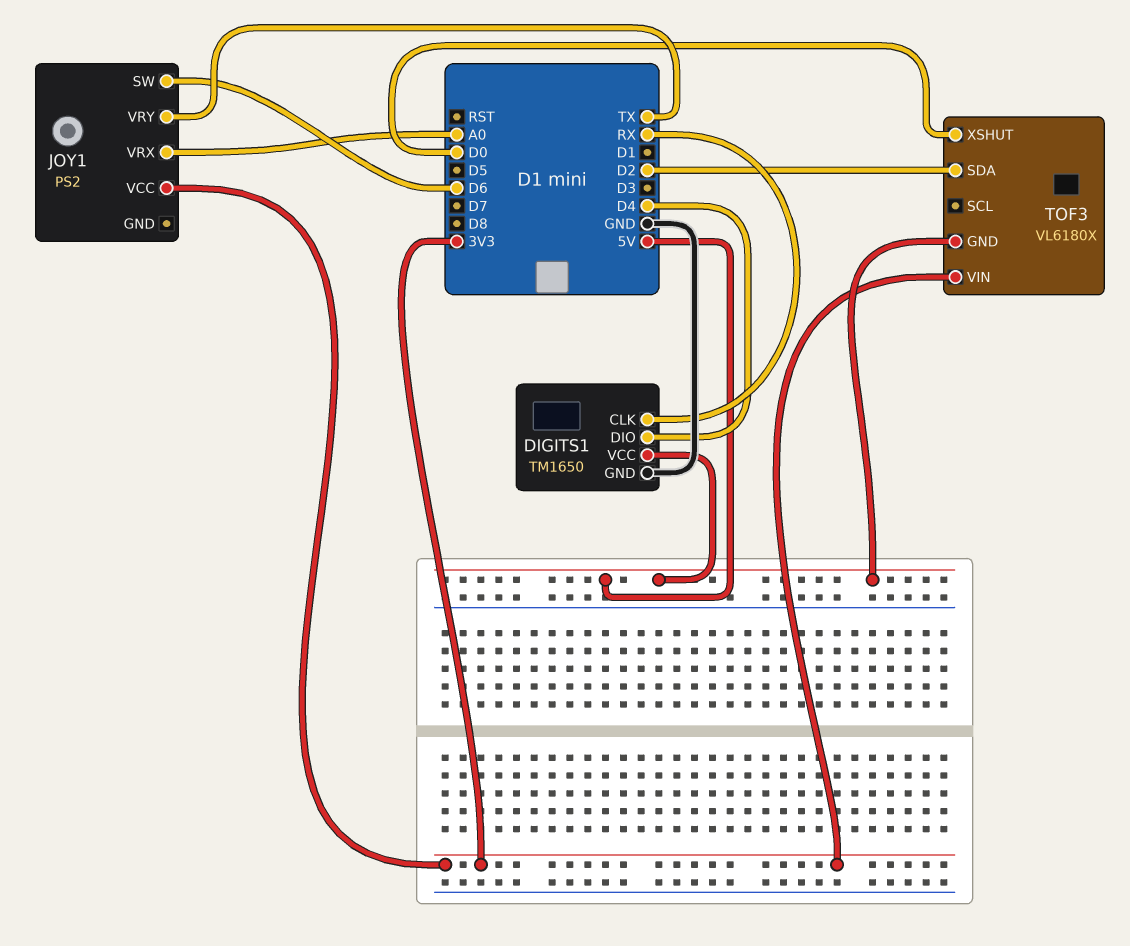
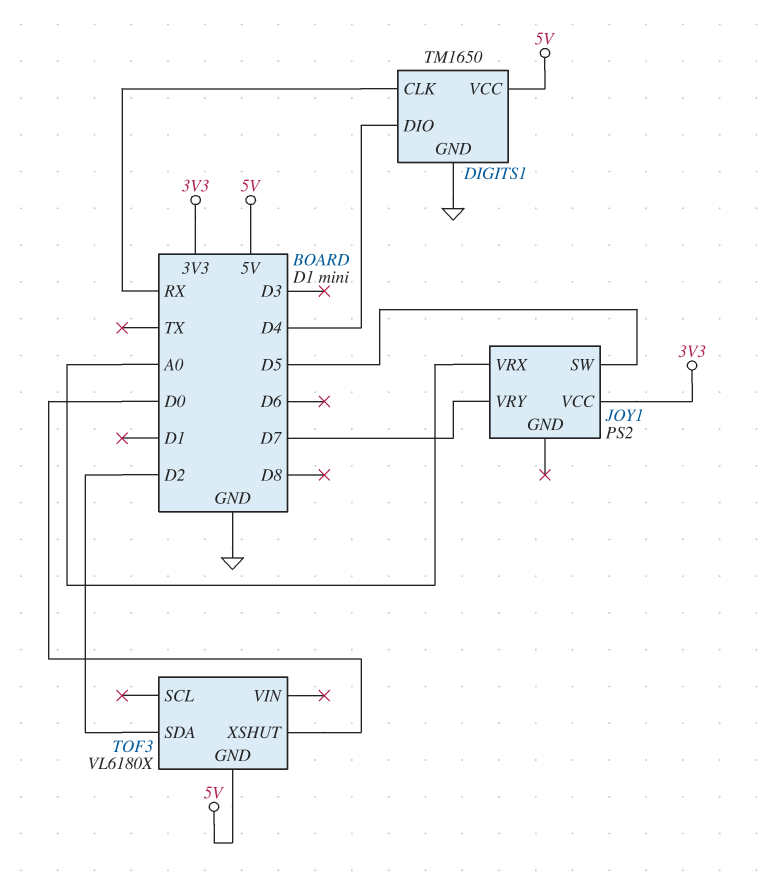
JOY1 pin SW: D6 -> D5
JOY1 pin VRY: TX -> D7
TOF3 pin VIN: 3V3 -> none

